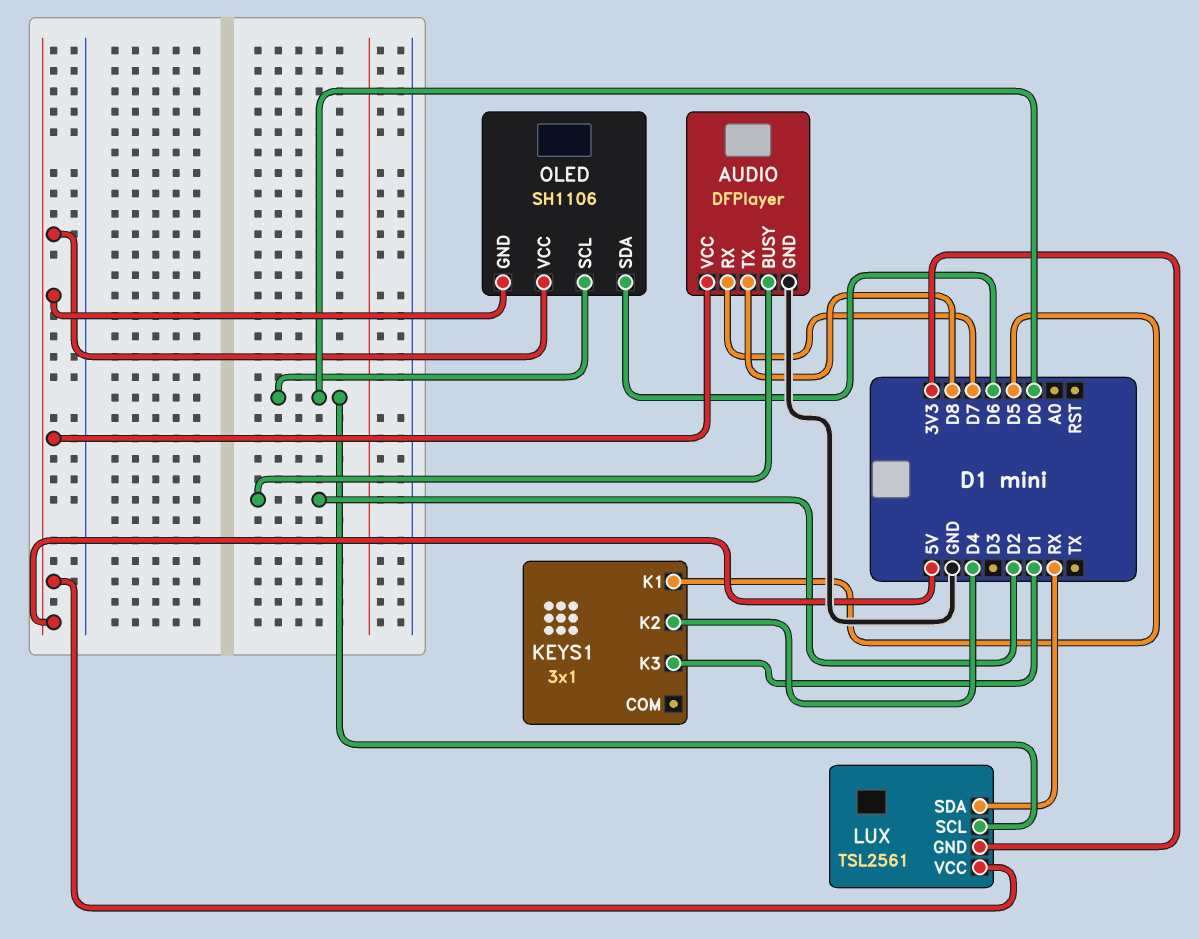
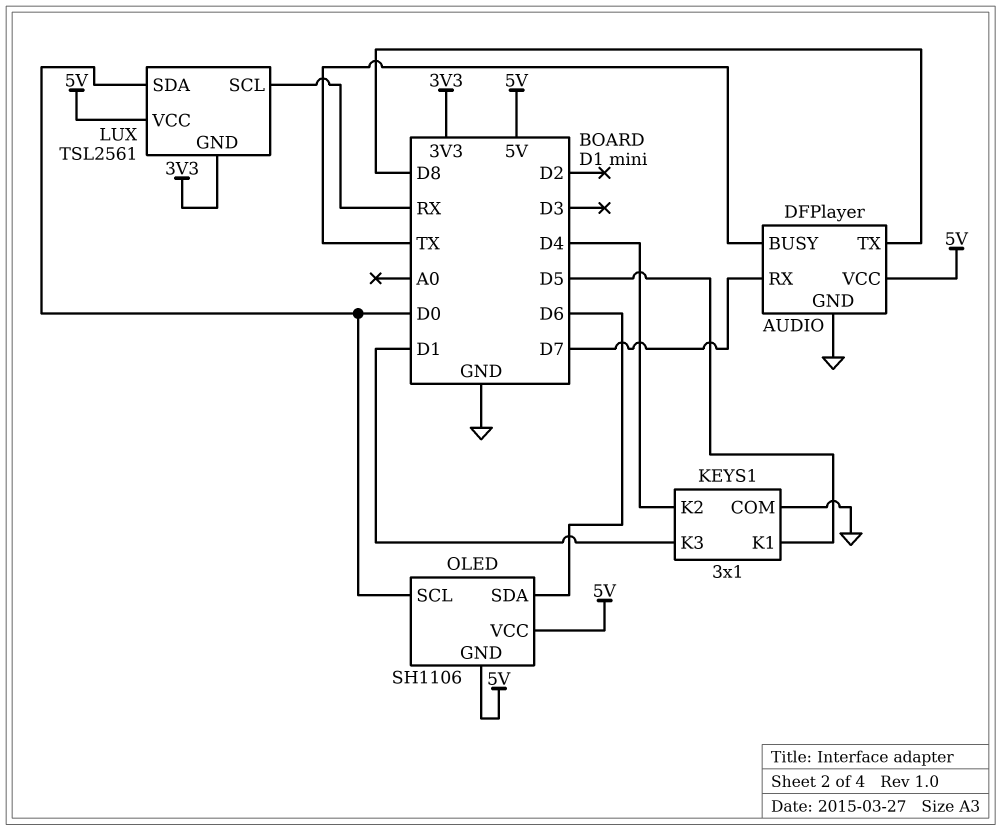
AUDIO pin BUSY: D2 -> TX
KEYS1 pin COM: none -> GND
LUX pin SCL: D0 -> RX
LUX pin SDA: RX -> D0

